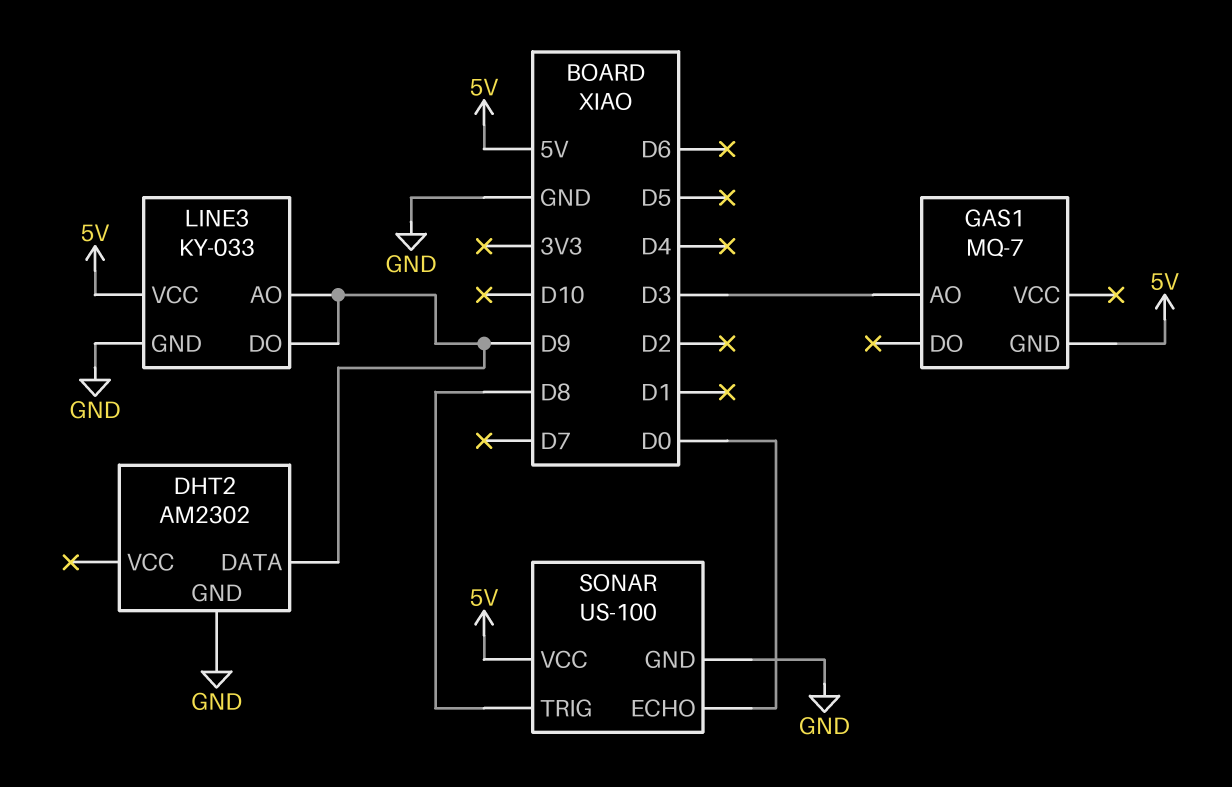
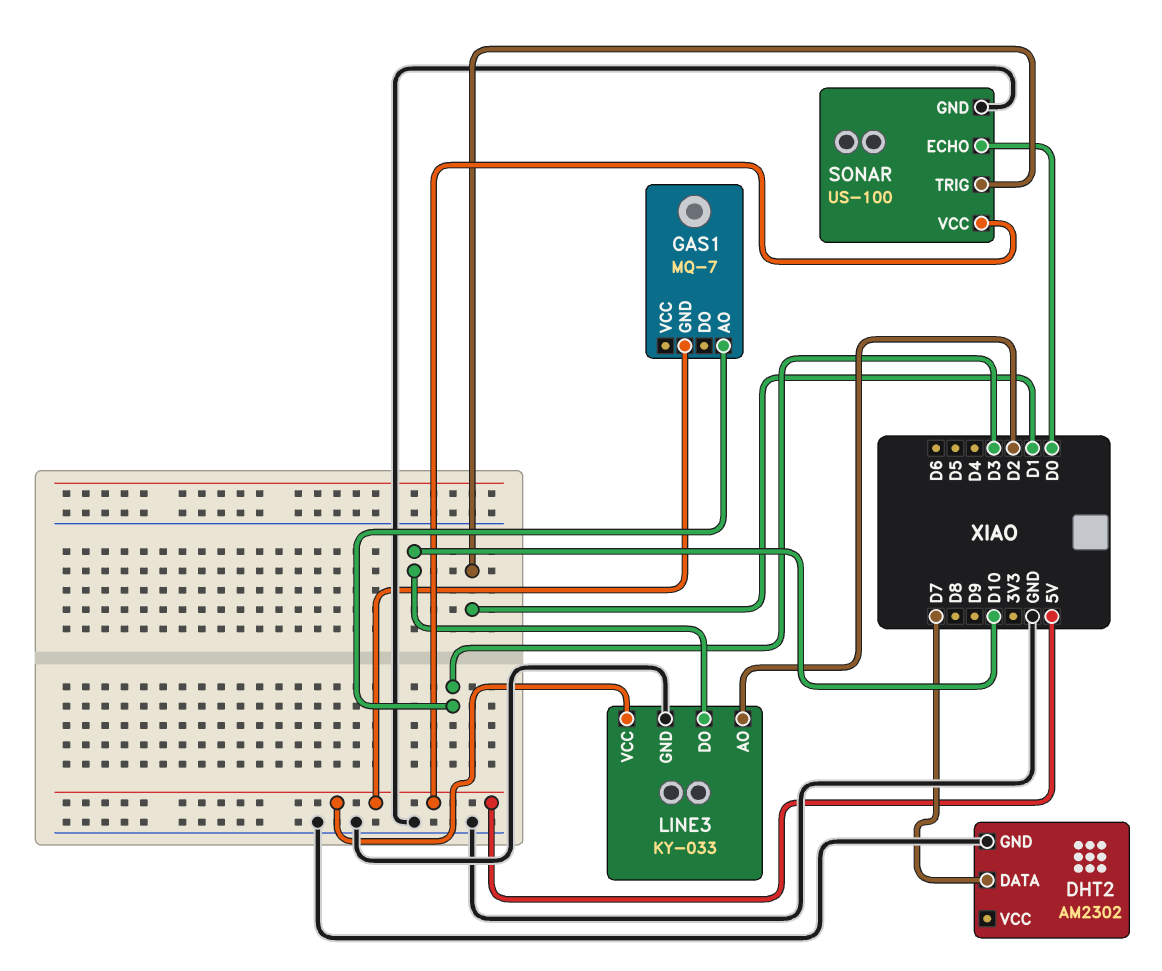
DHT2 pin DATA: D9 -> D7
LINE3 pin AO: D9 -> D2
LINE3 pin DO: D9 -> D10
SONAR pin TRIG: D8 -> D1

